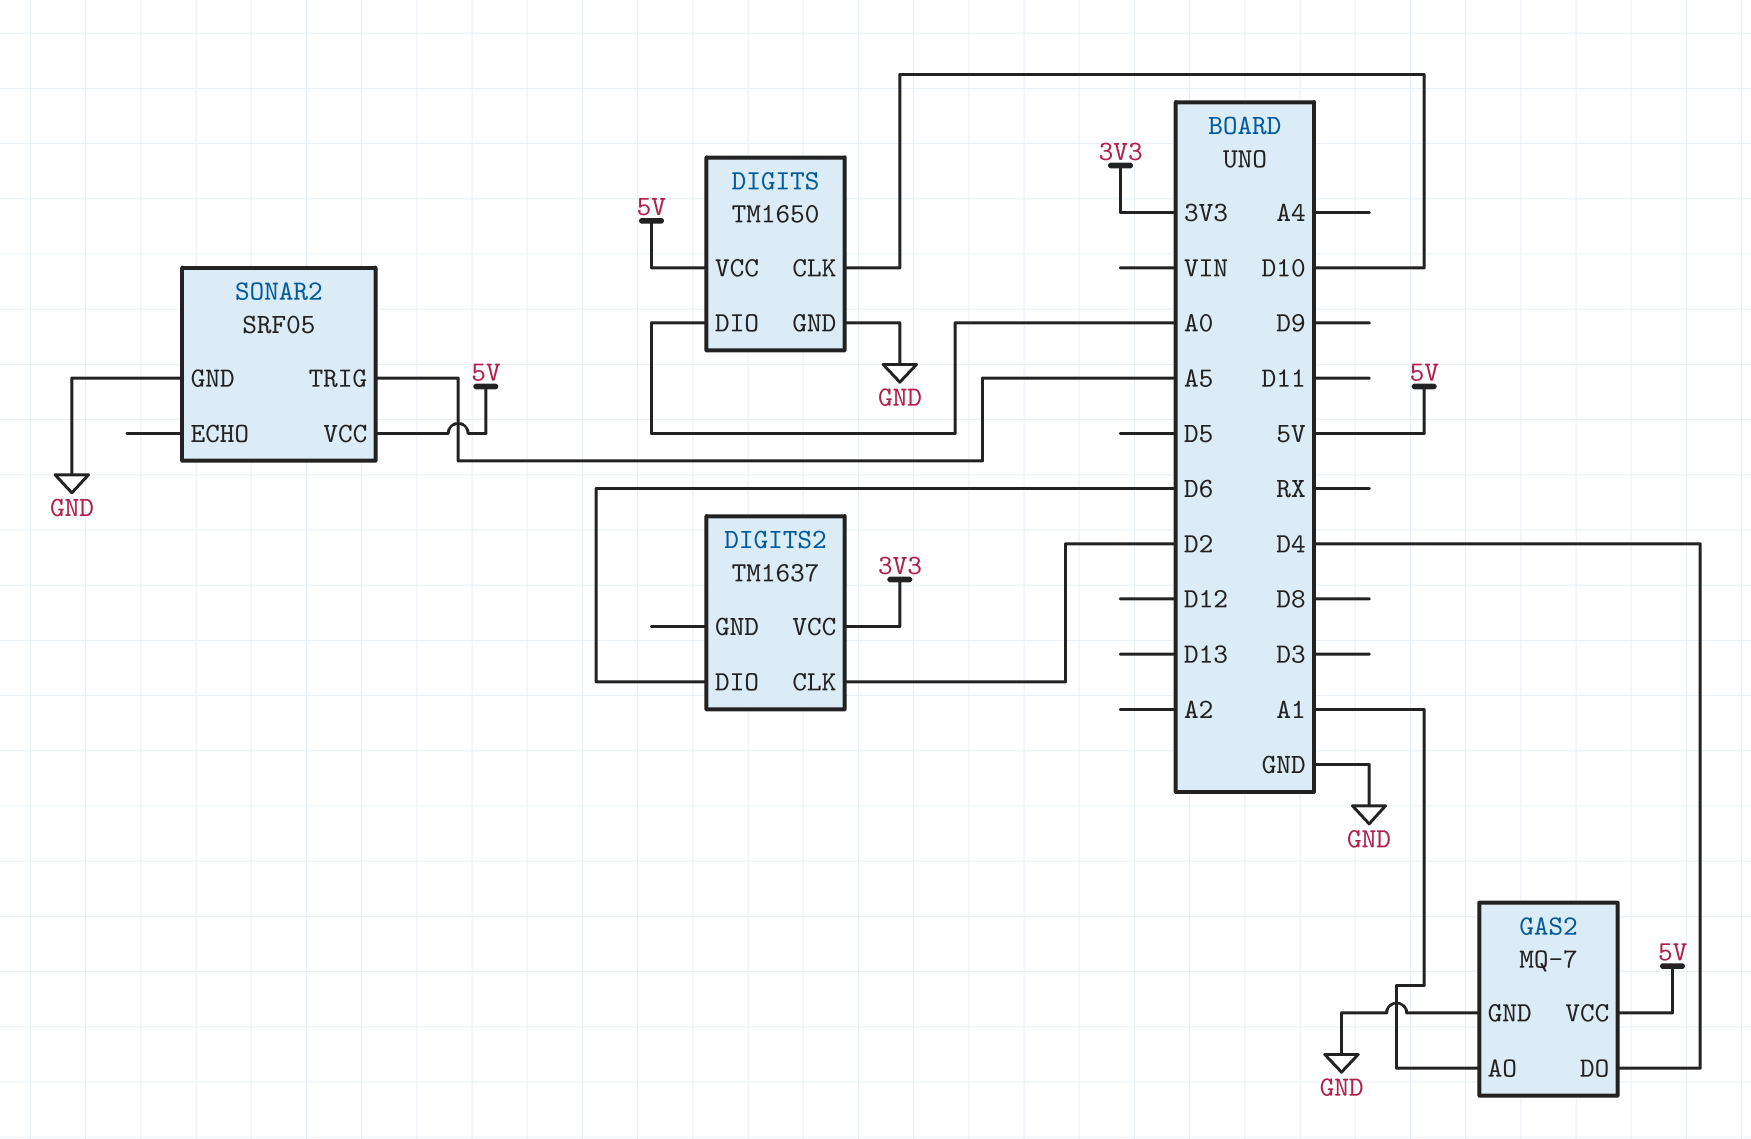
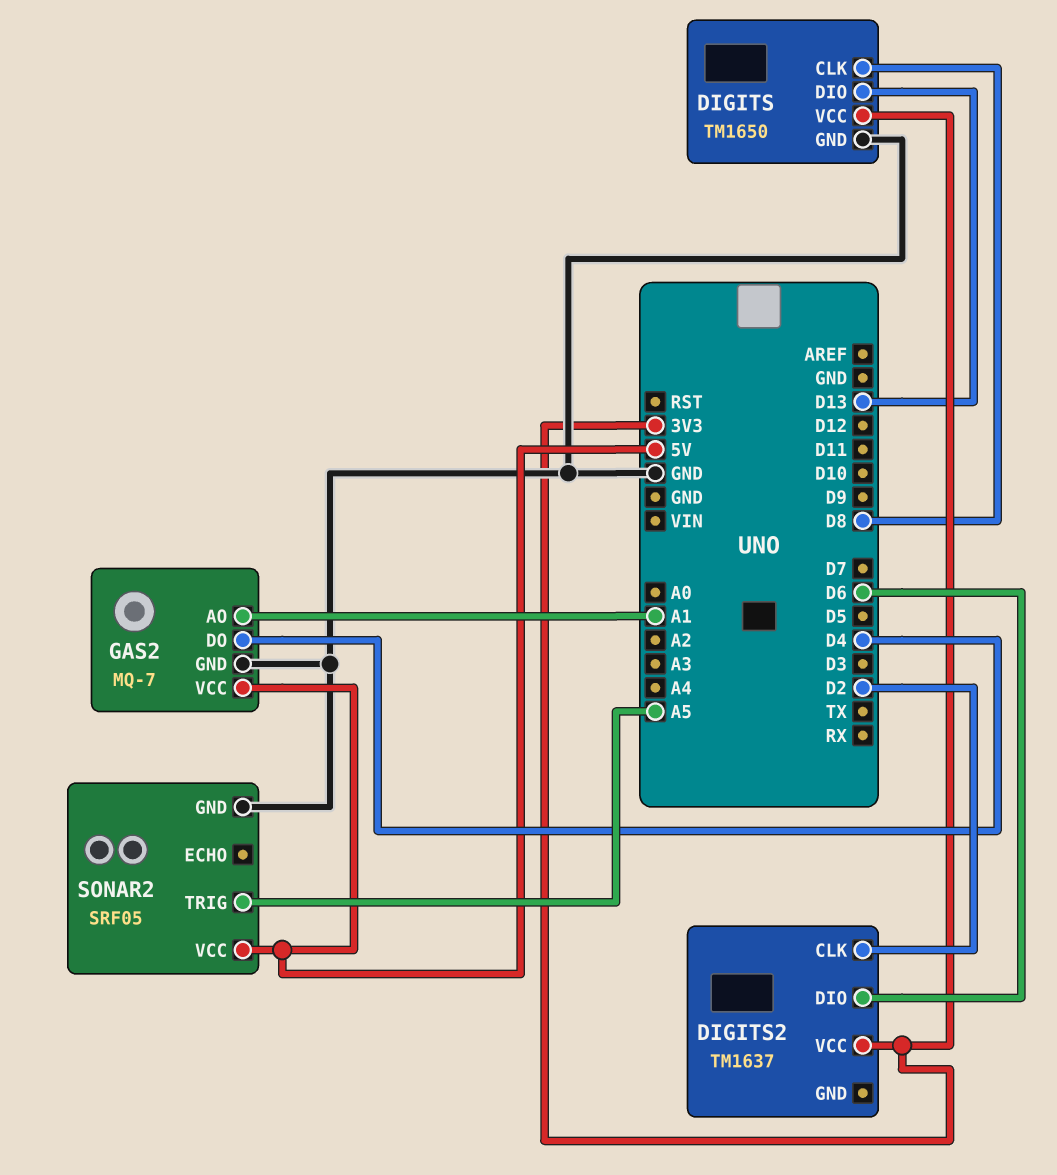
DIGITS pin CLK: D10 -> D8
DIGITS pin DIO: A0 -> D13
DIGITS pin VCC: 5V -> 3V3

